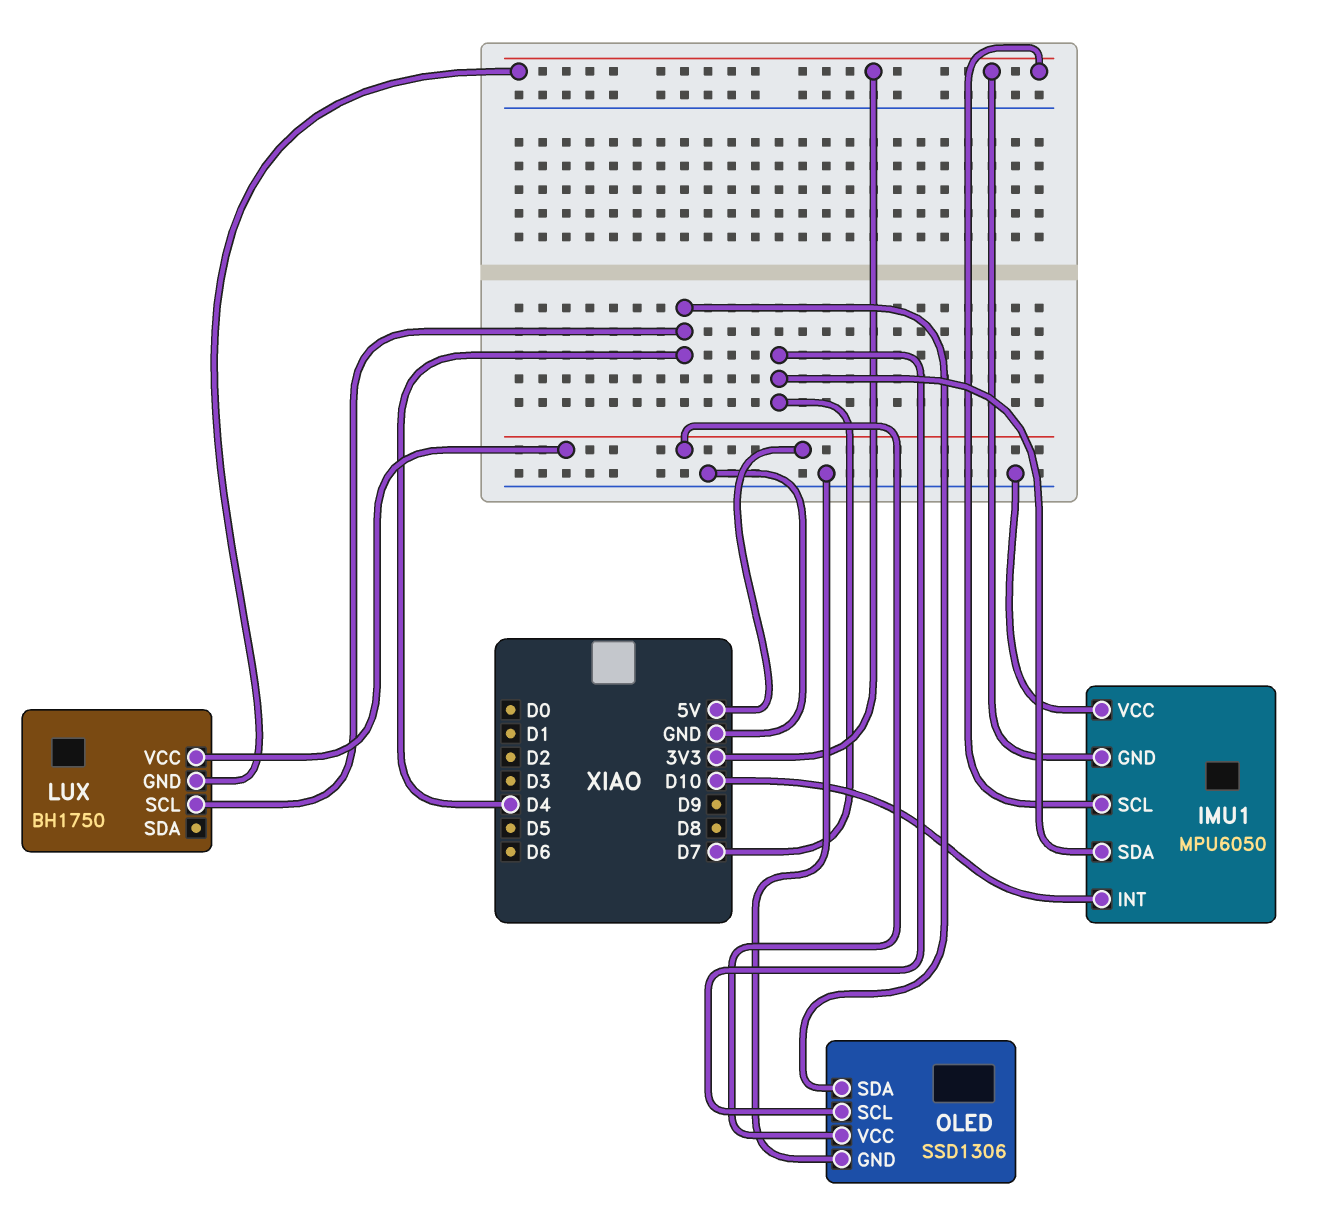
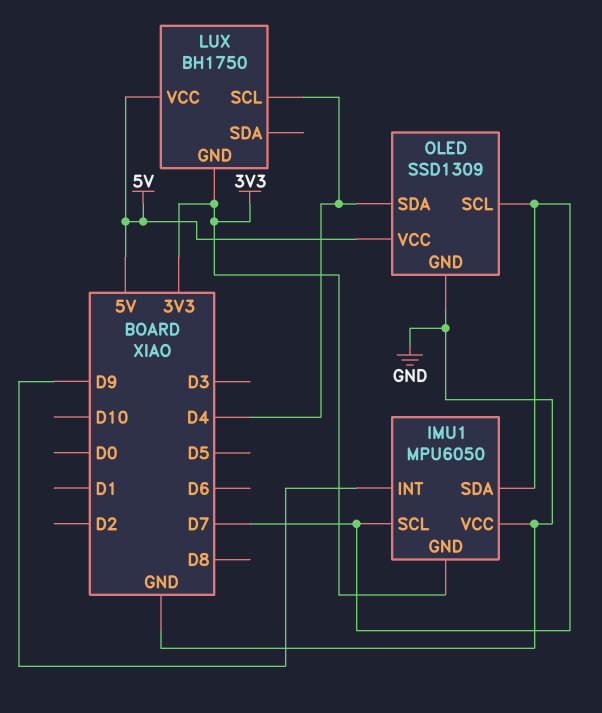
IMU1 pin INT: D10 -> D9
IMU1 pin SCL: 3V3 -> D7
OLED: SSD1306 -> SSD1309

